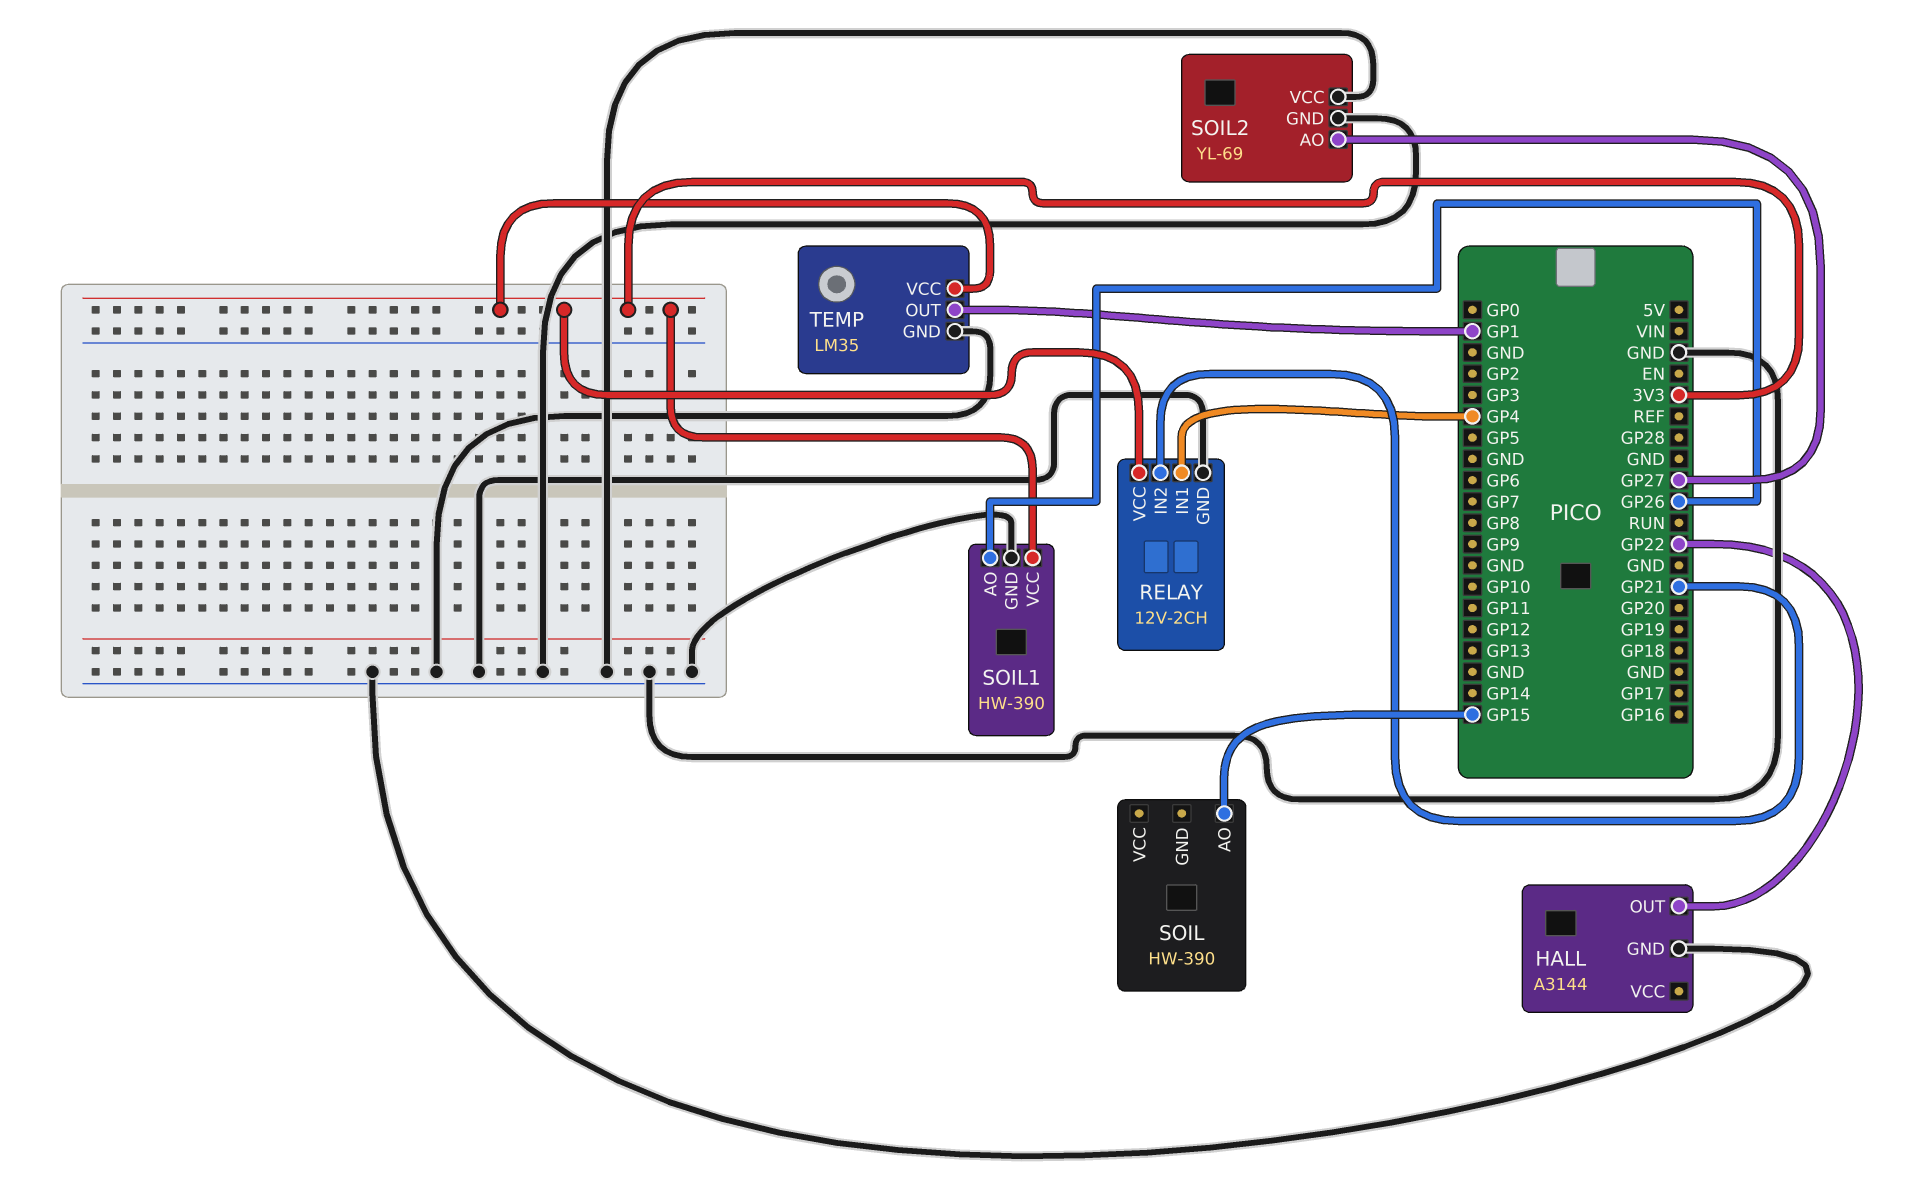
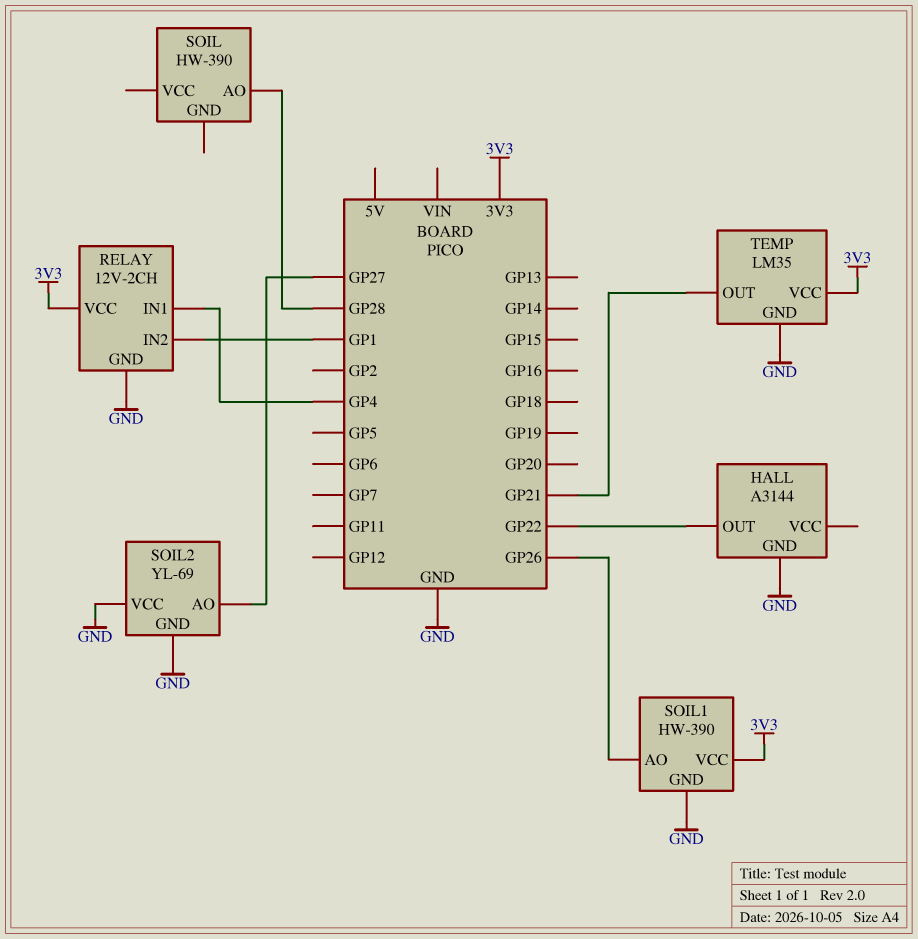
RELAY pin IN2: GP21 -> GP1
SOIL pin AO: GP15 -> GP28
TEMP pin OUT: GP1 -> GP21

